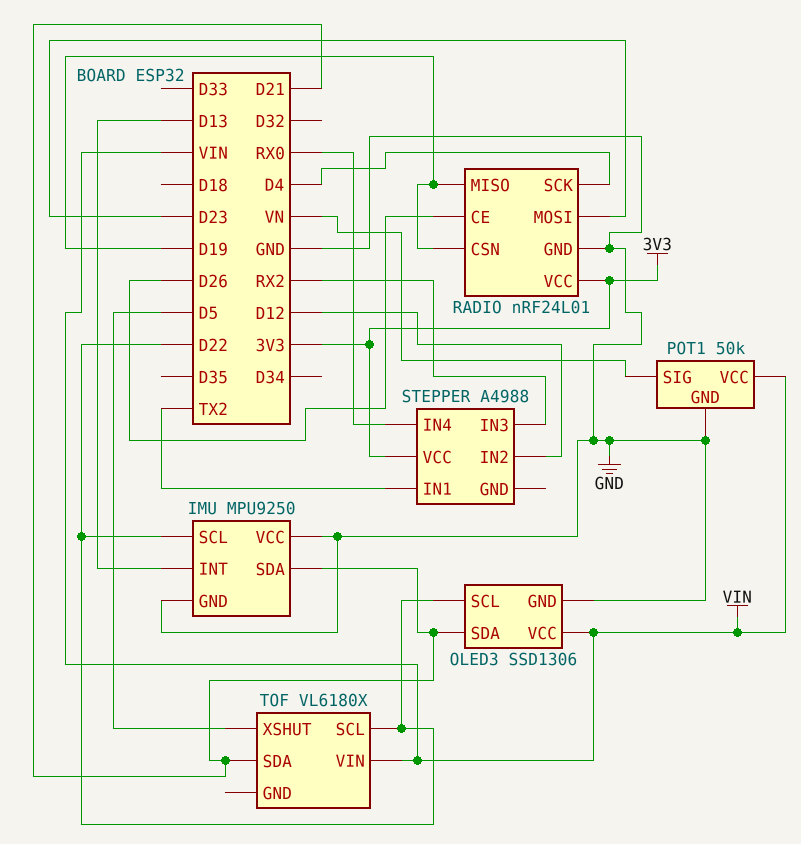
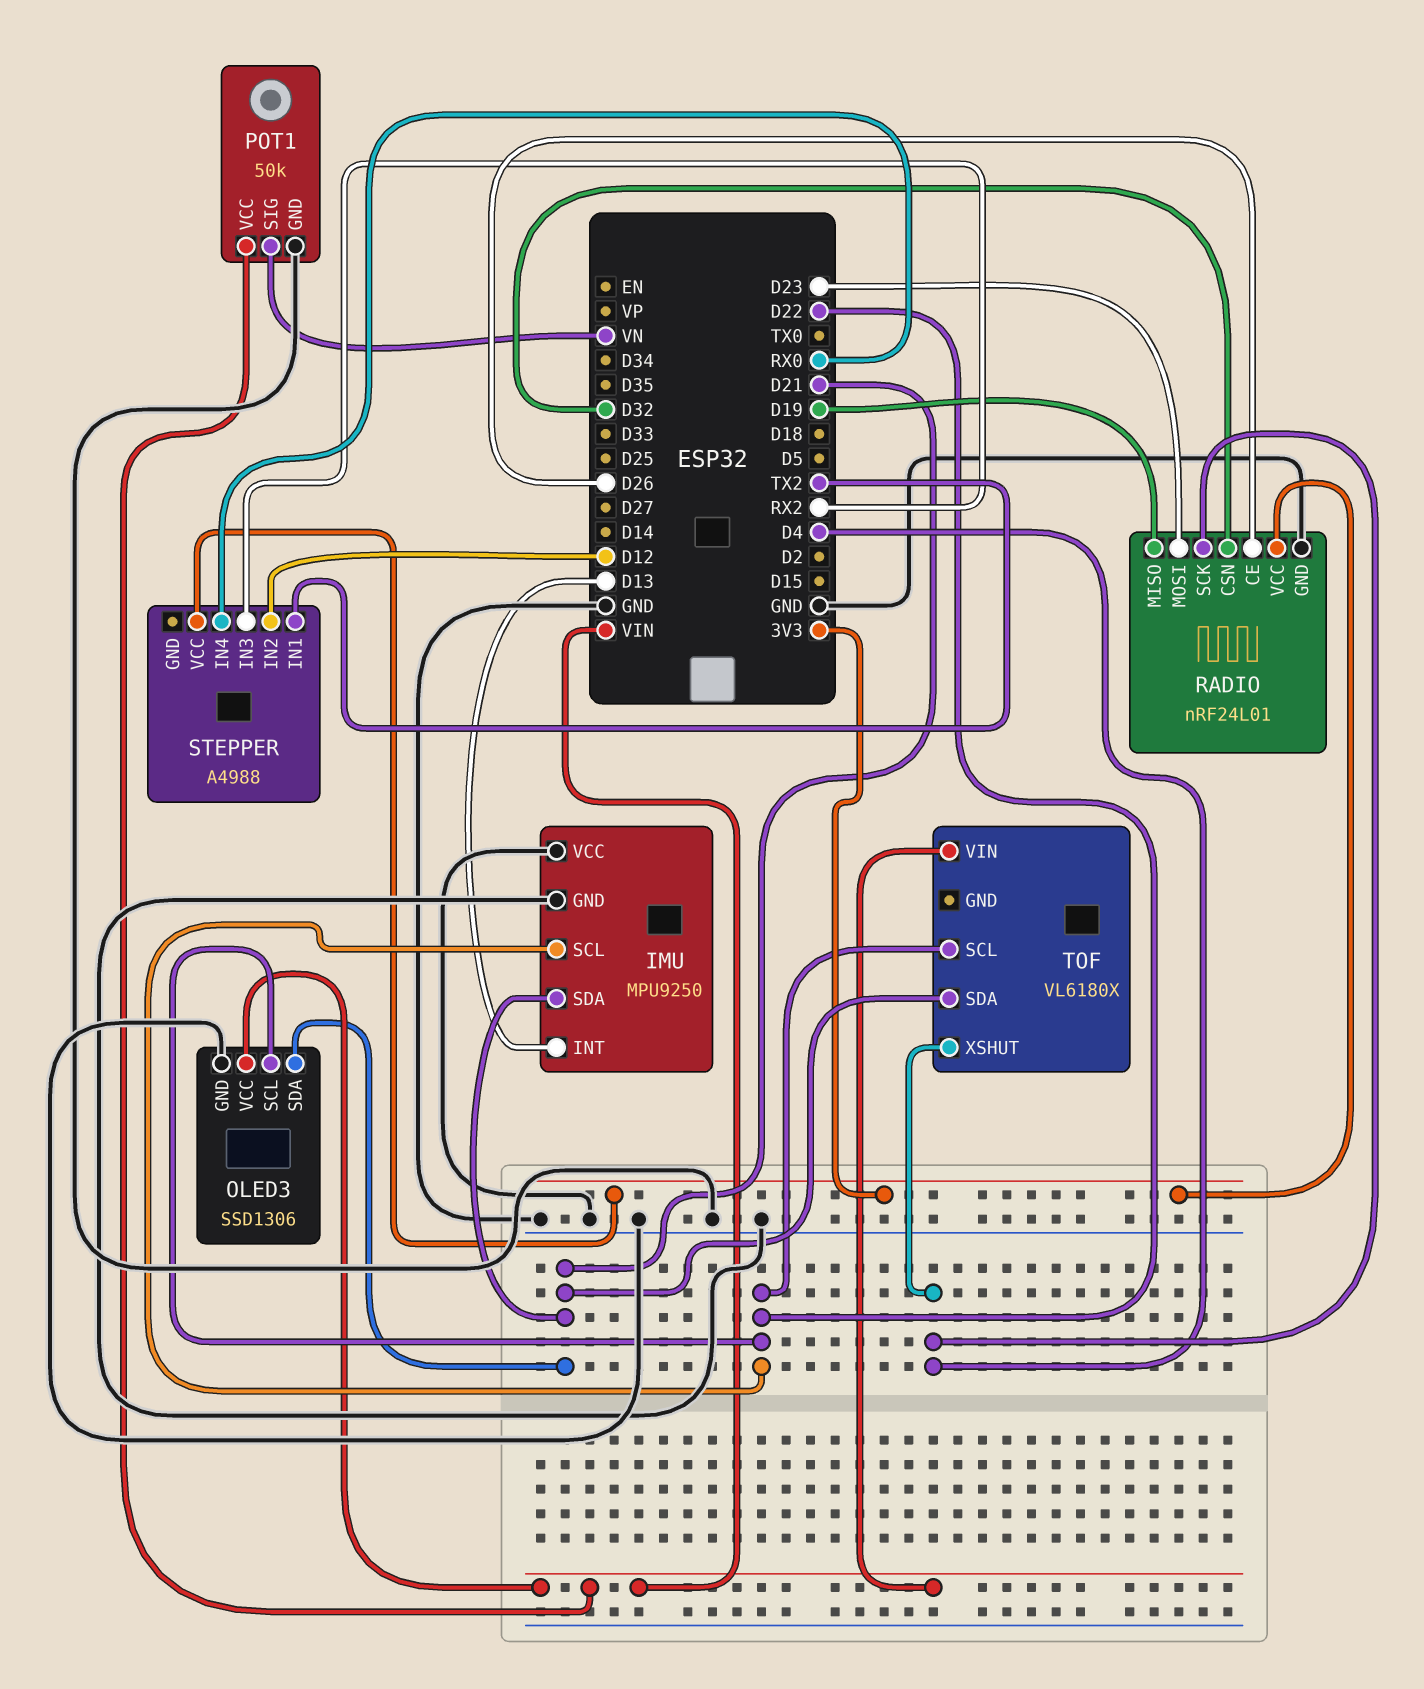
RADIO pin CSN: D19 -> D32
TOF pin XSHUT: D5 -> D4

